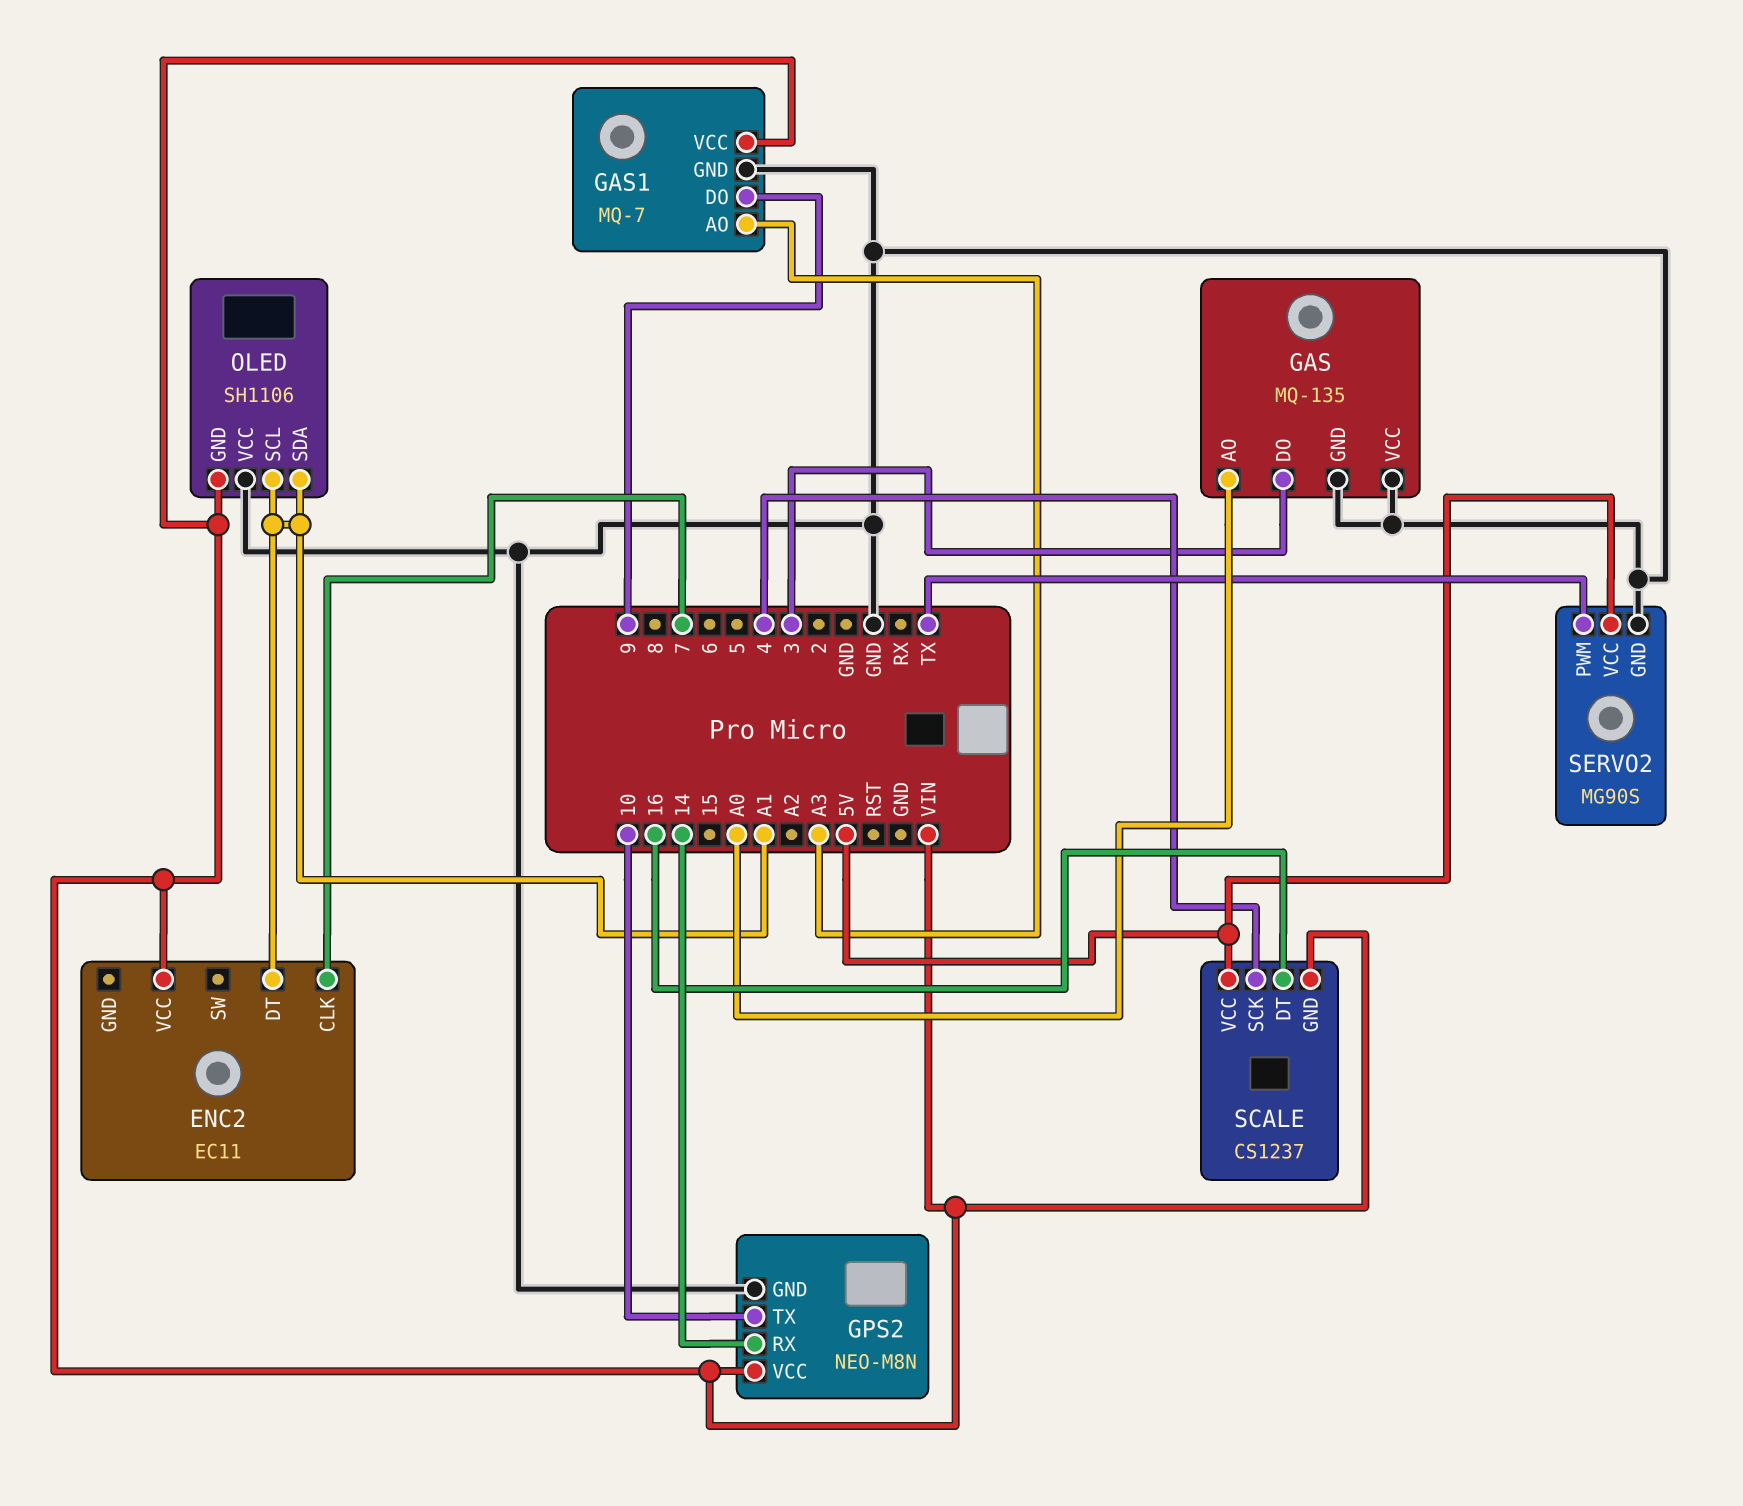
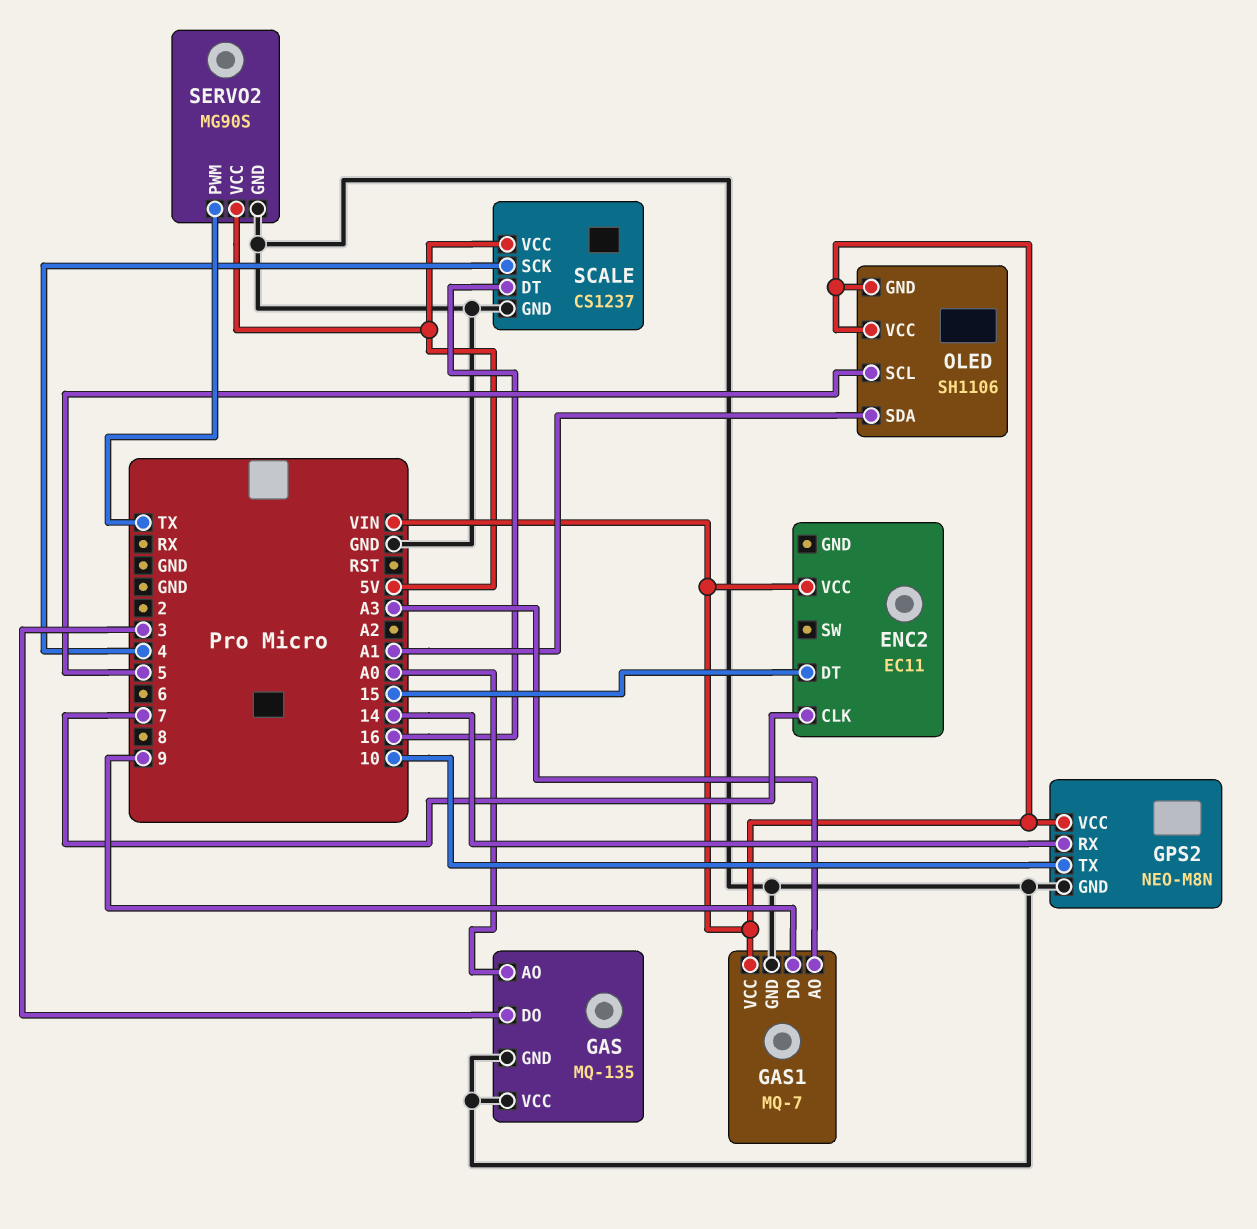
ENC2 pin DT: A1 -> 15
OLED pin SCL: A1 -> 5
OLED pin VCC: GND -> VIN
SCALE pin GND: VIN -> GND

